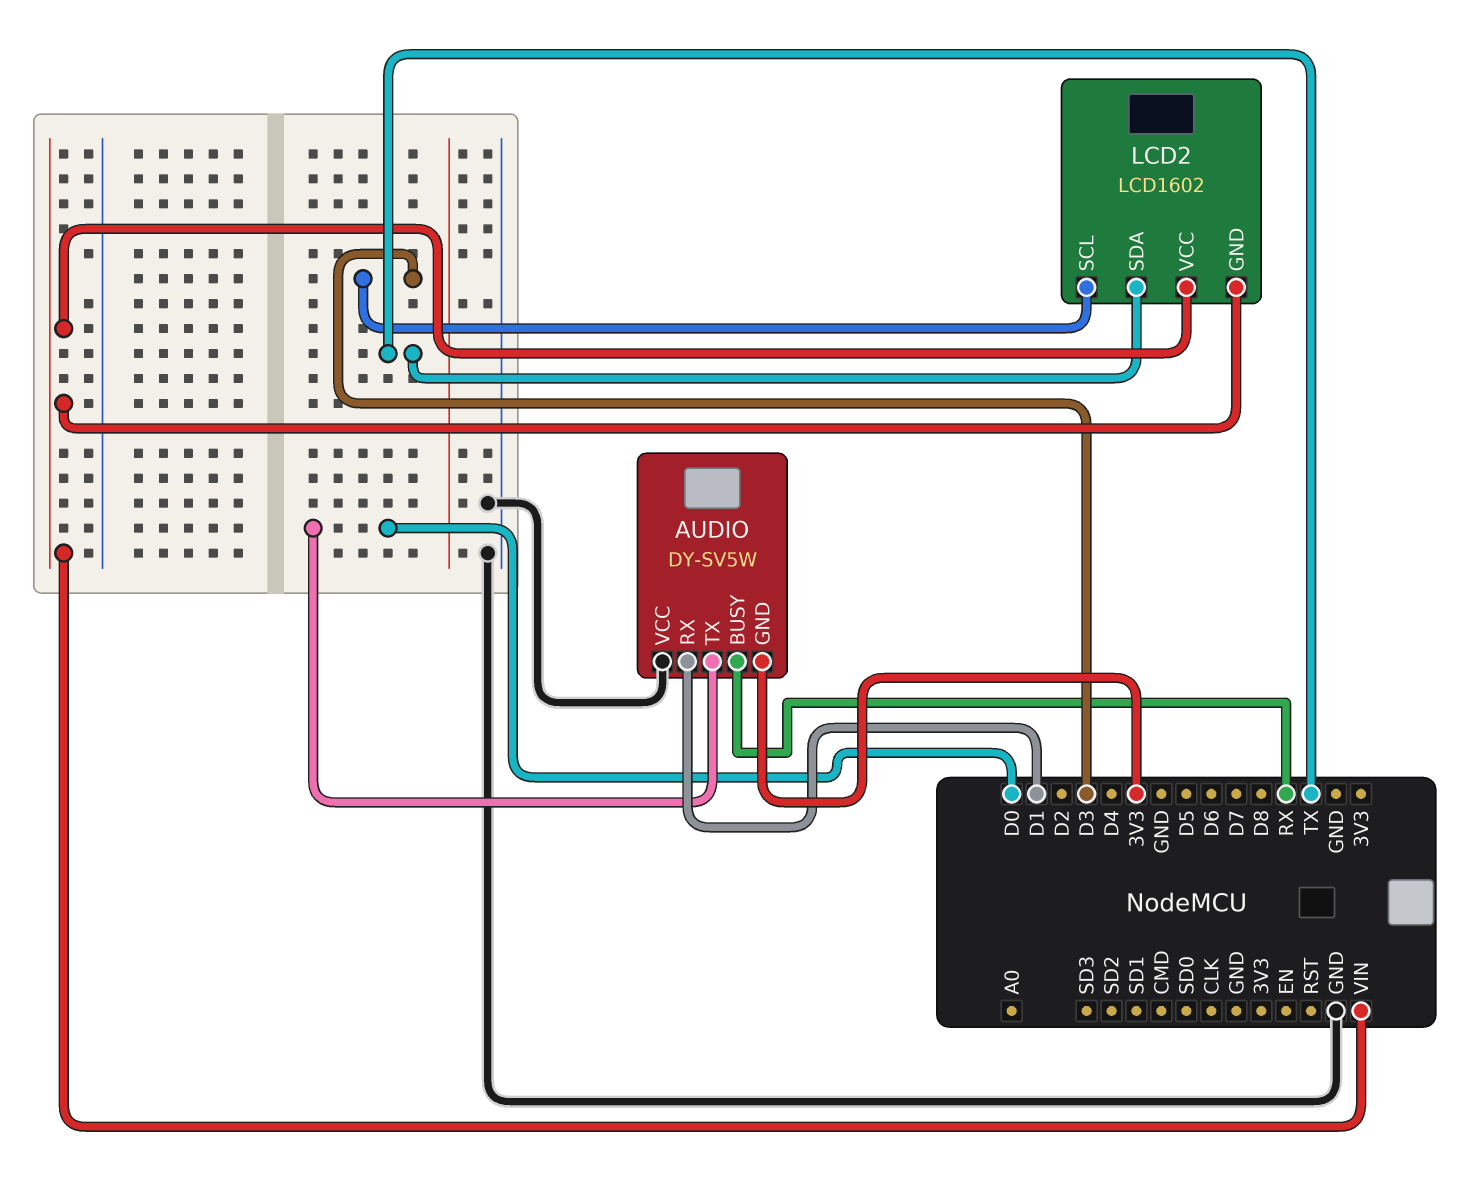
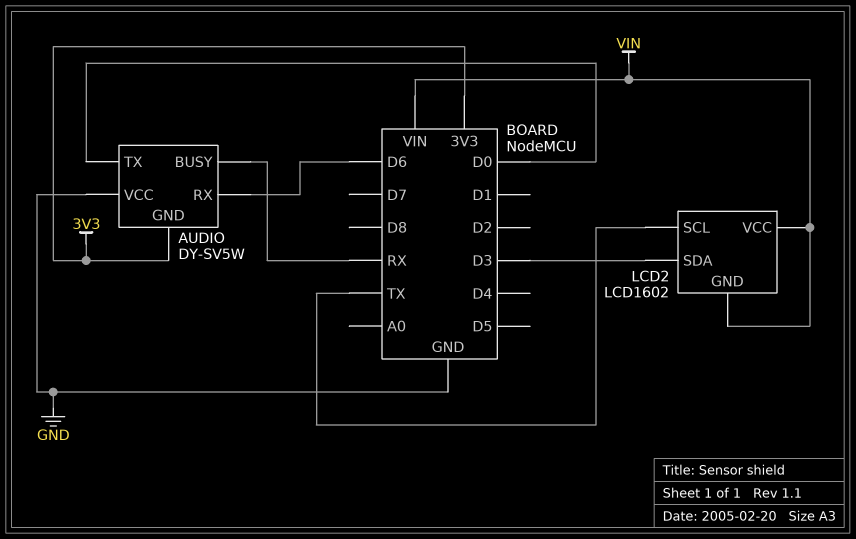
AUDIO pin RX: D1 -> D6
LCD2 pin SCL: D3 -> TX
LCD2 pin SDA: TX -> D3

